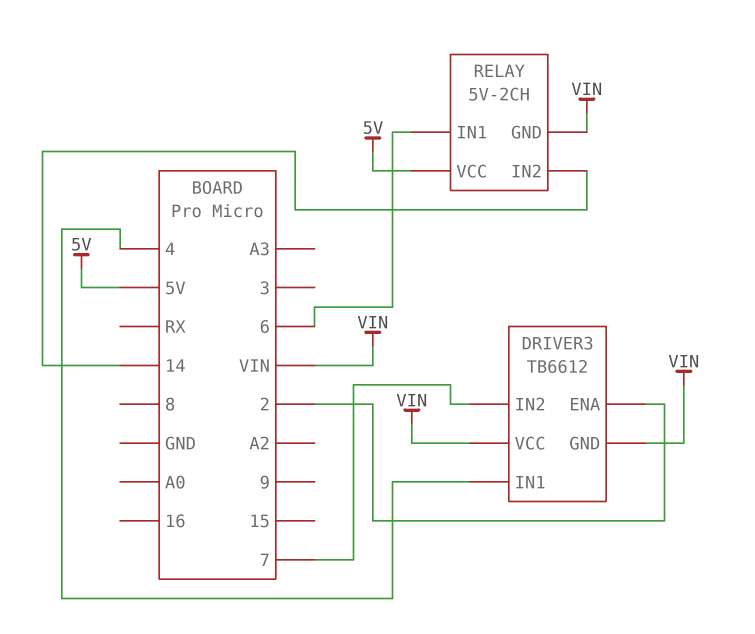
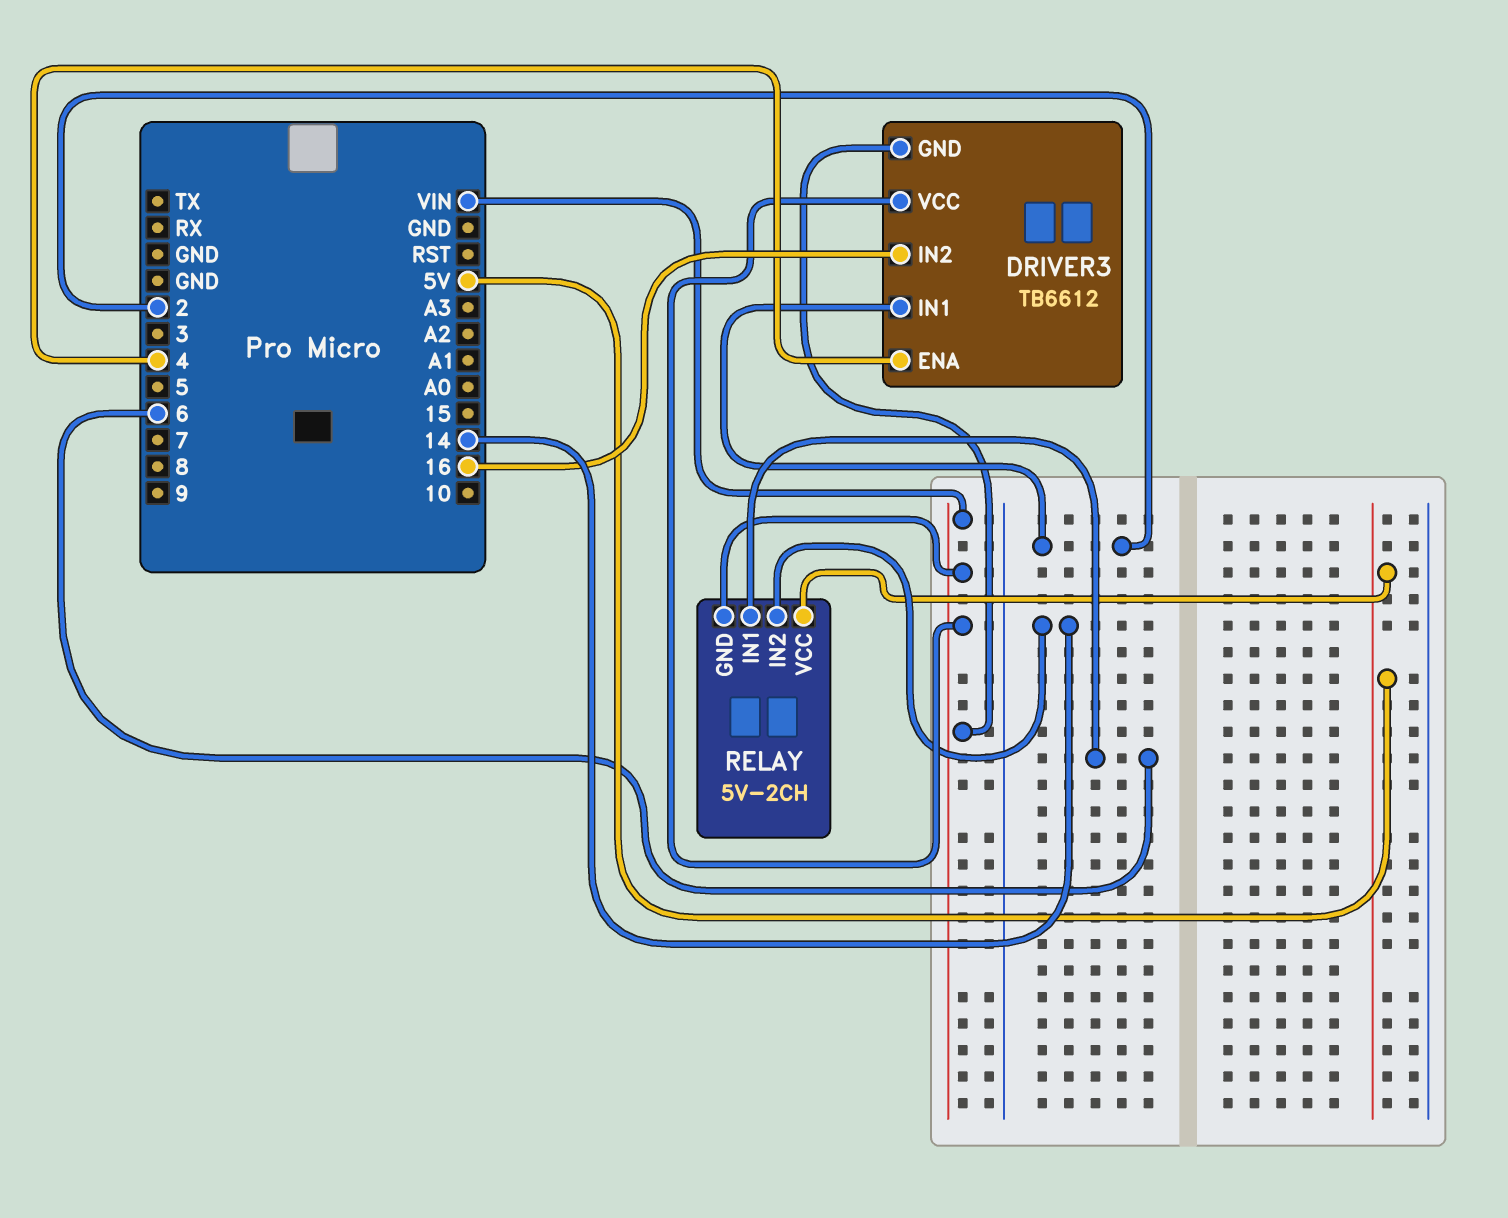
DRIVER3 pin ENA: 2 -> 4
DRIVER3 pin IN1: 4 -> 2
DRIVER3 pin IN2: 7 -> 16

